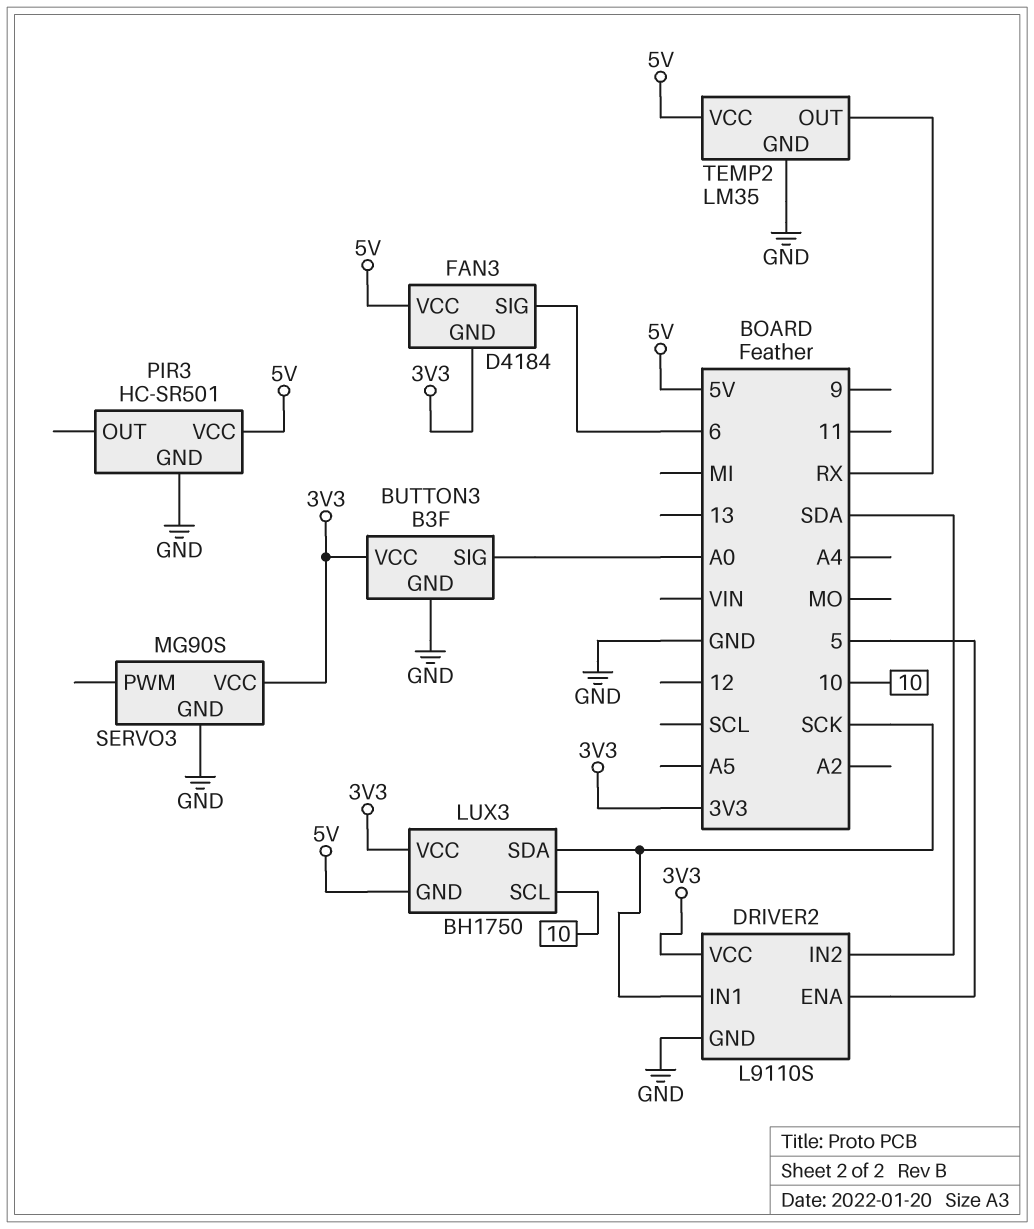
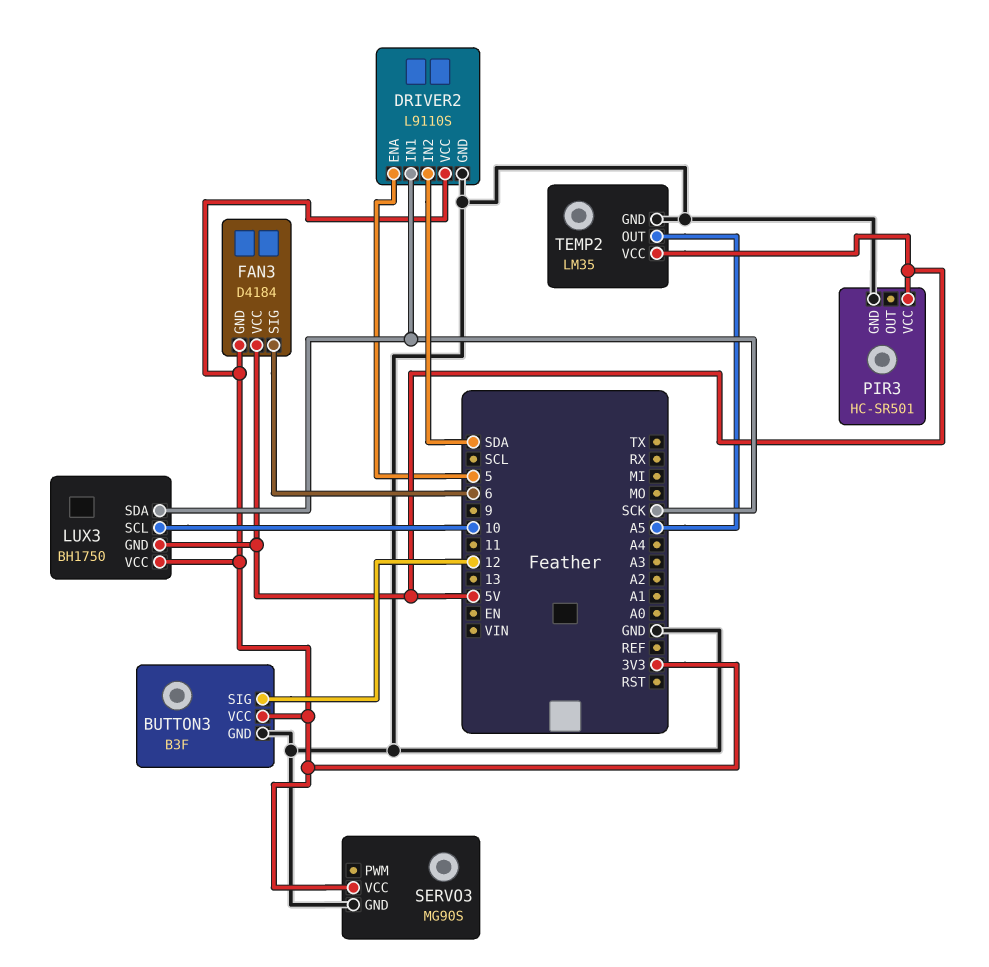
BUTTON3 pin SIG: A0 -> 12
TEMP2 pin OUT: RX -> A5

